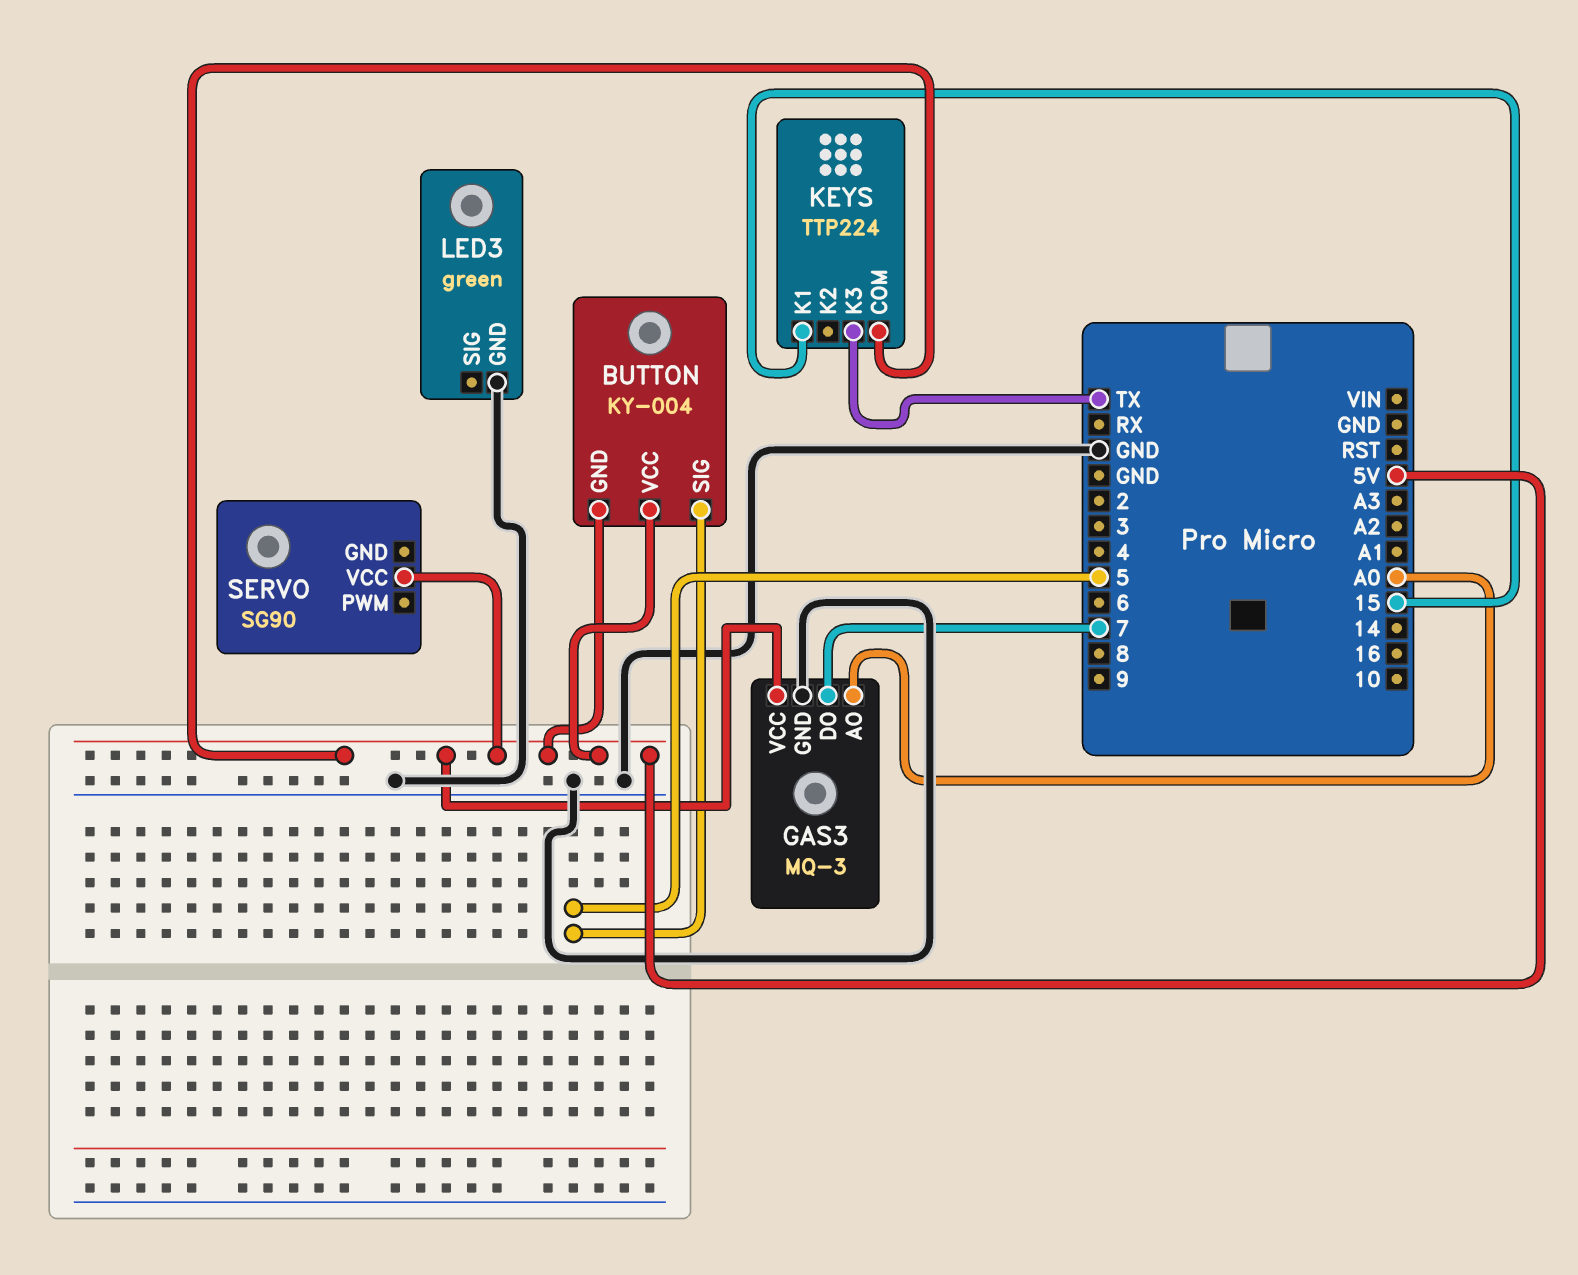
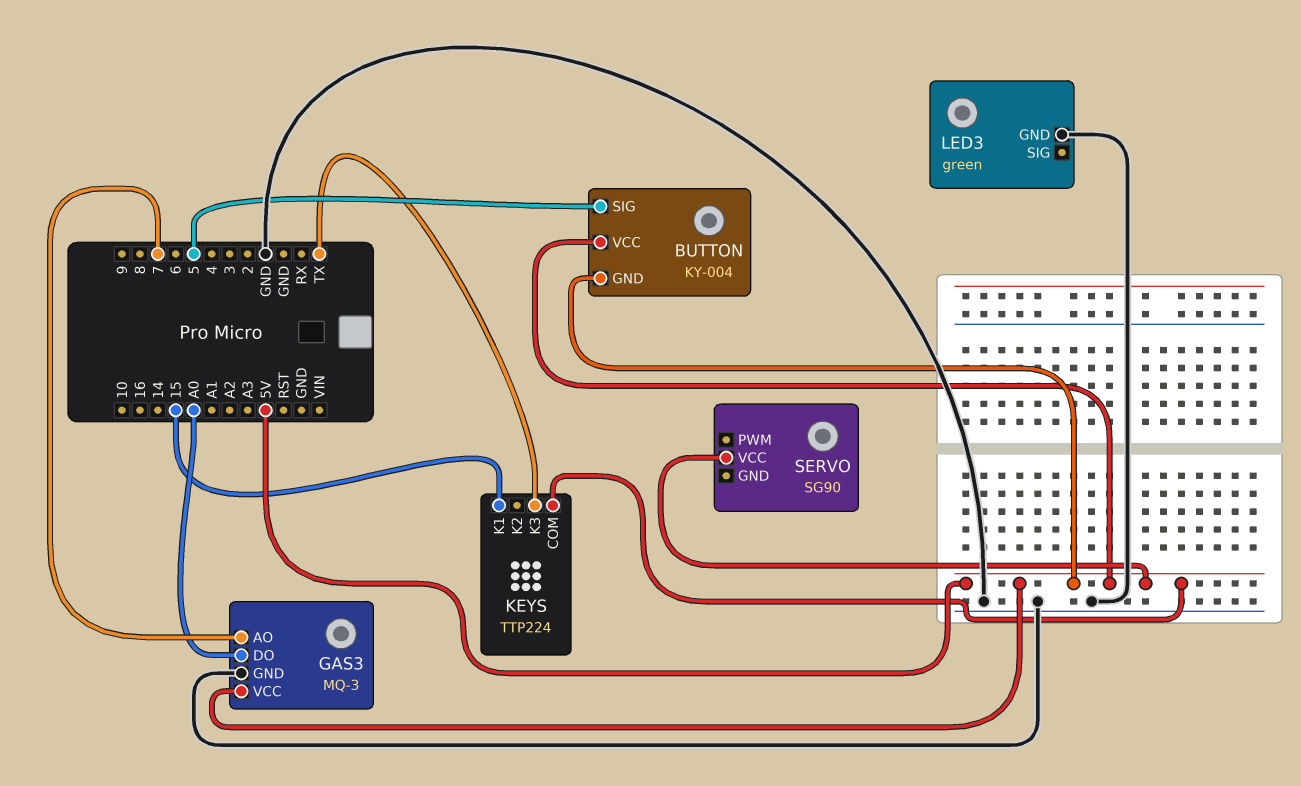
GAS3 pin AO: A0 -> 7
GAS3 pin DO: 7 -> A0

